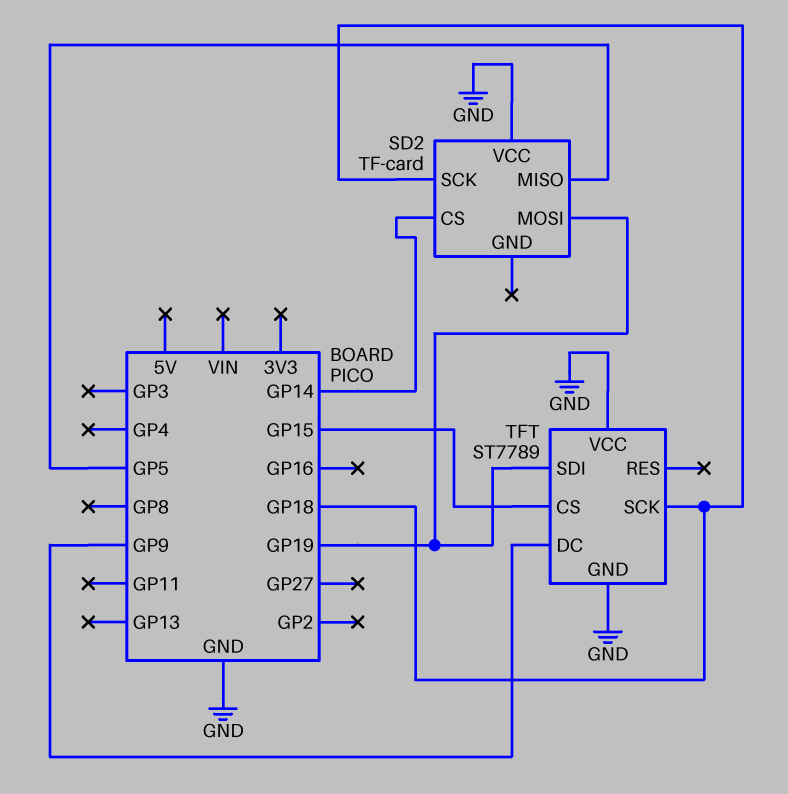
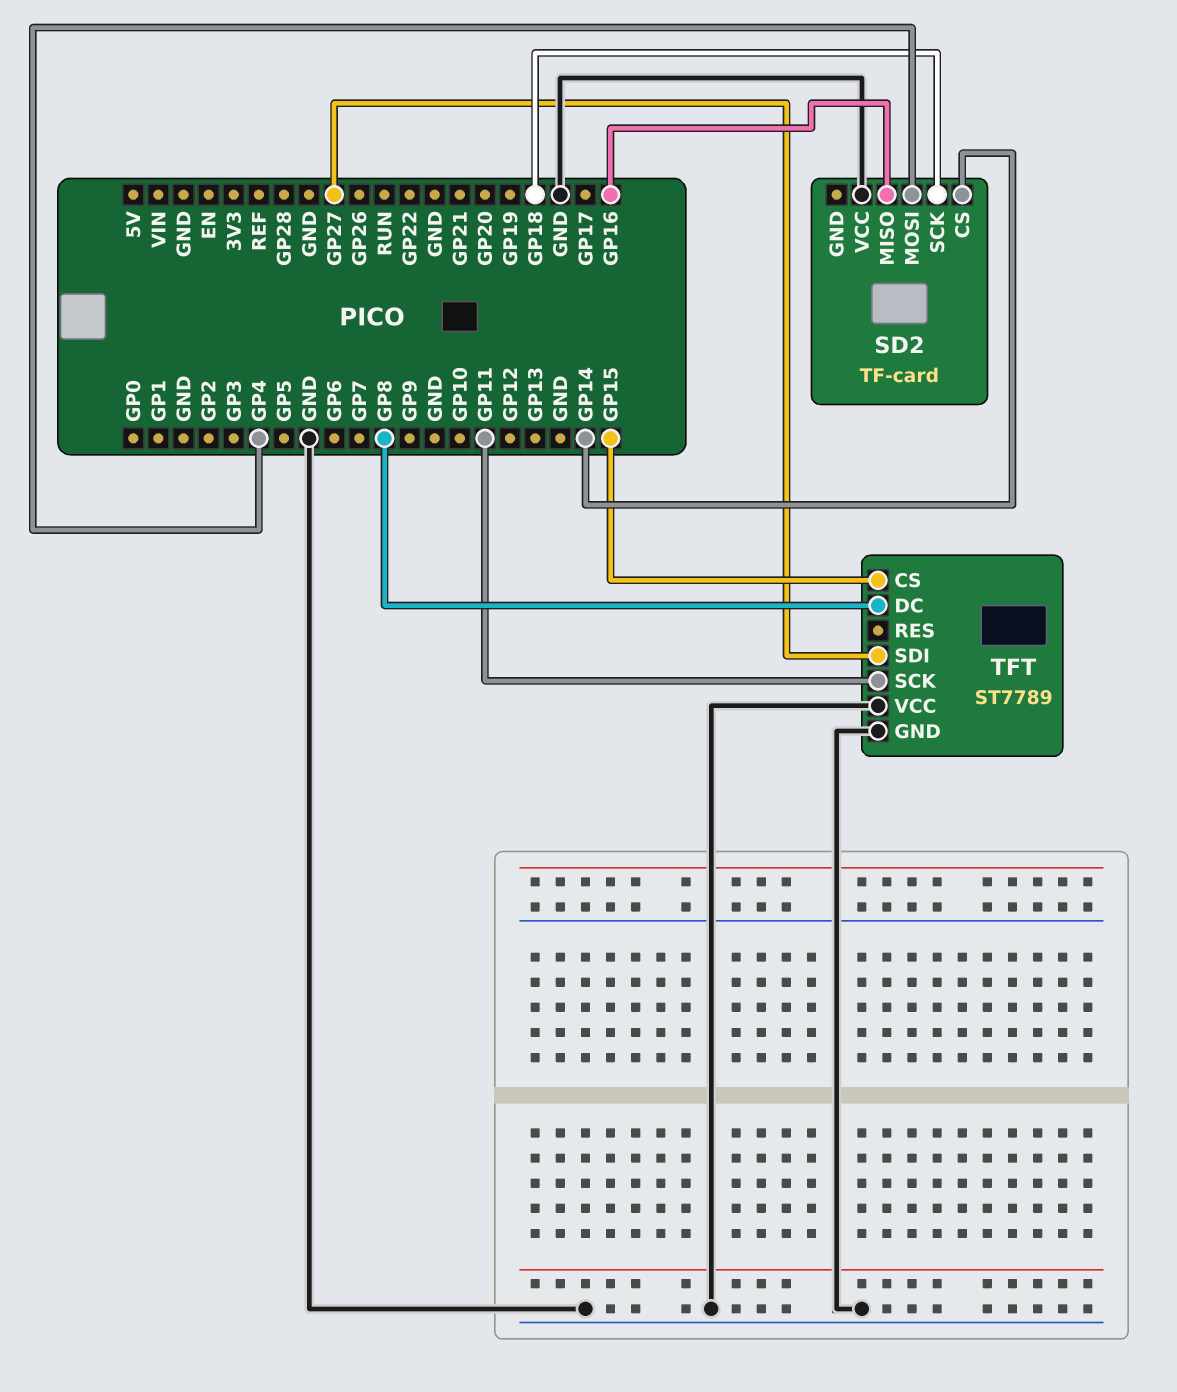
SD2 pin MISO: GP5 -> GP16
SD2 pin MOSI: GP19 -> GP4
TFT pin DC: GP9 -> GP8
TFT pin SCK: GP18 -> GP11
TFT pin SDI: GP19 -> GP27

